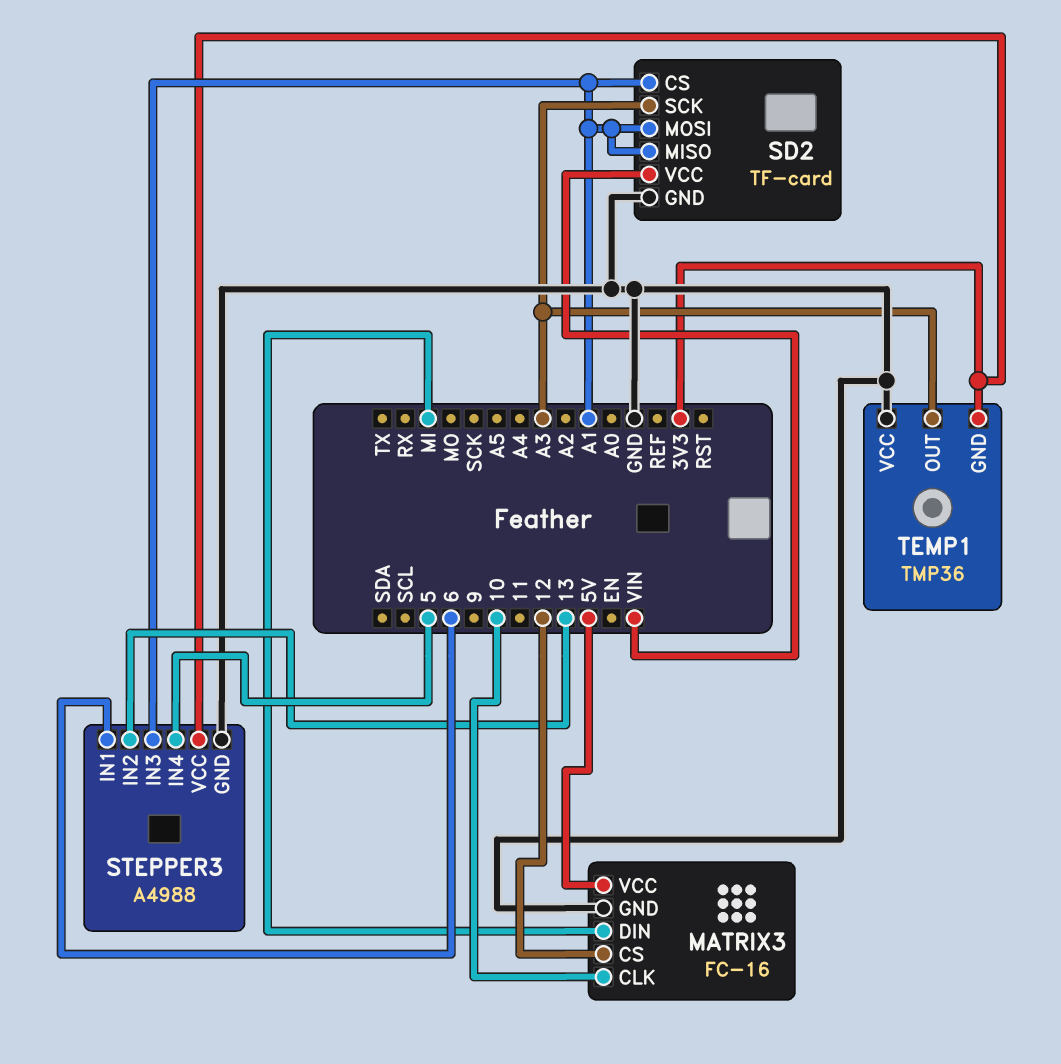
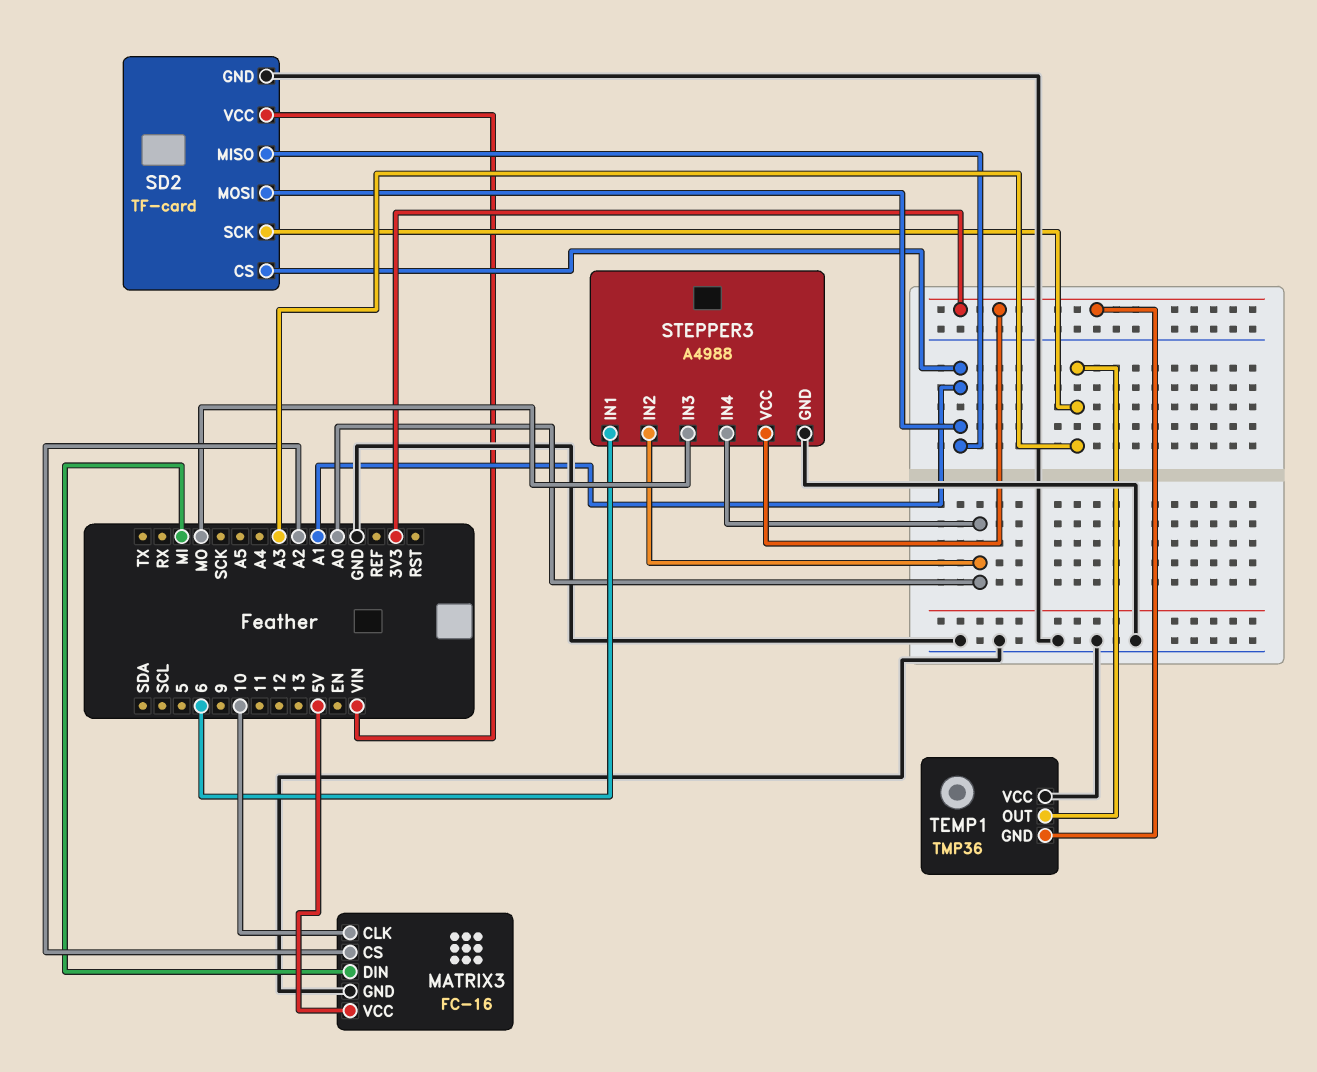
MATRIX3 pin CS: 12 -> A2
STEPPER3 pin IN2: 13 -> A0
STEPPER3 pin IN3: A1 -> MO
STEPPER3 pin IN4: 5 -> A0

